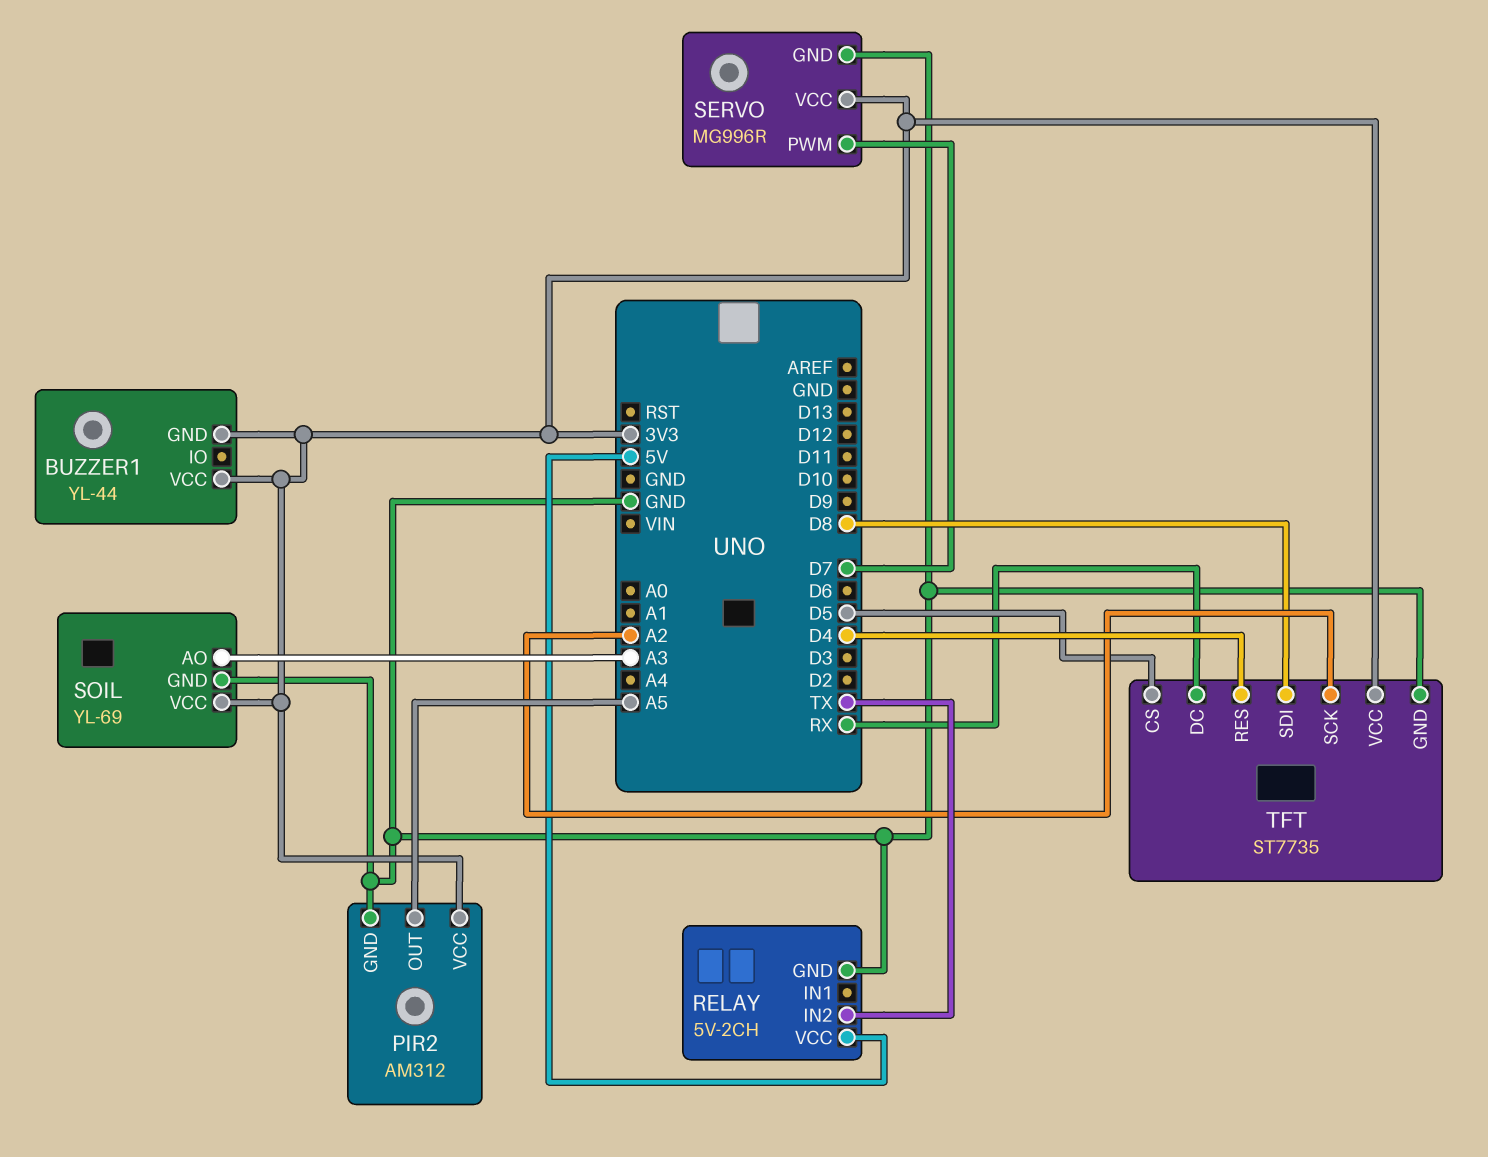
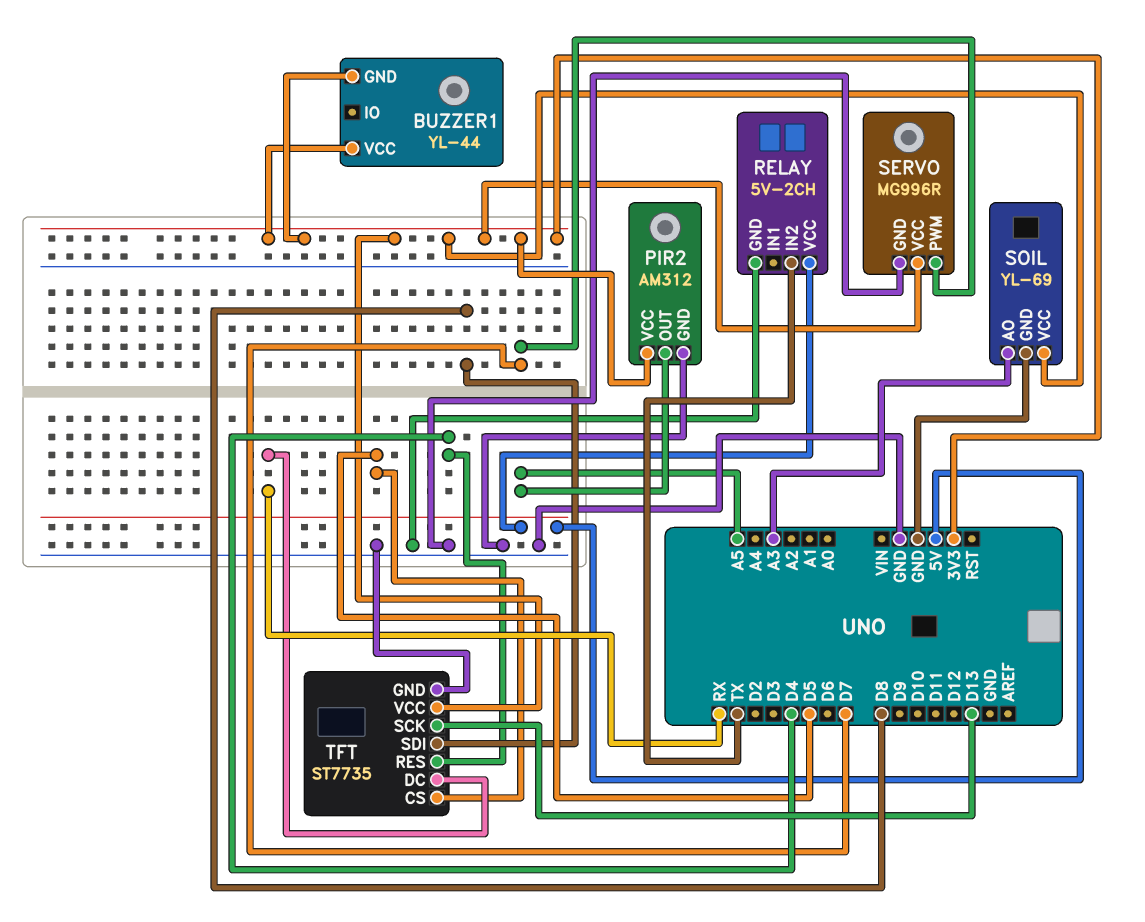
TFT pin SCK: A2 -> D13

